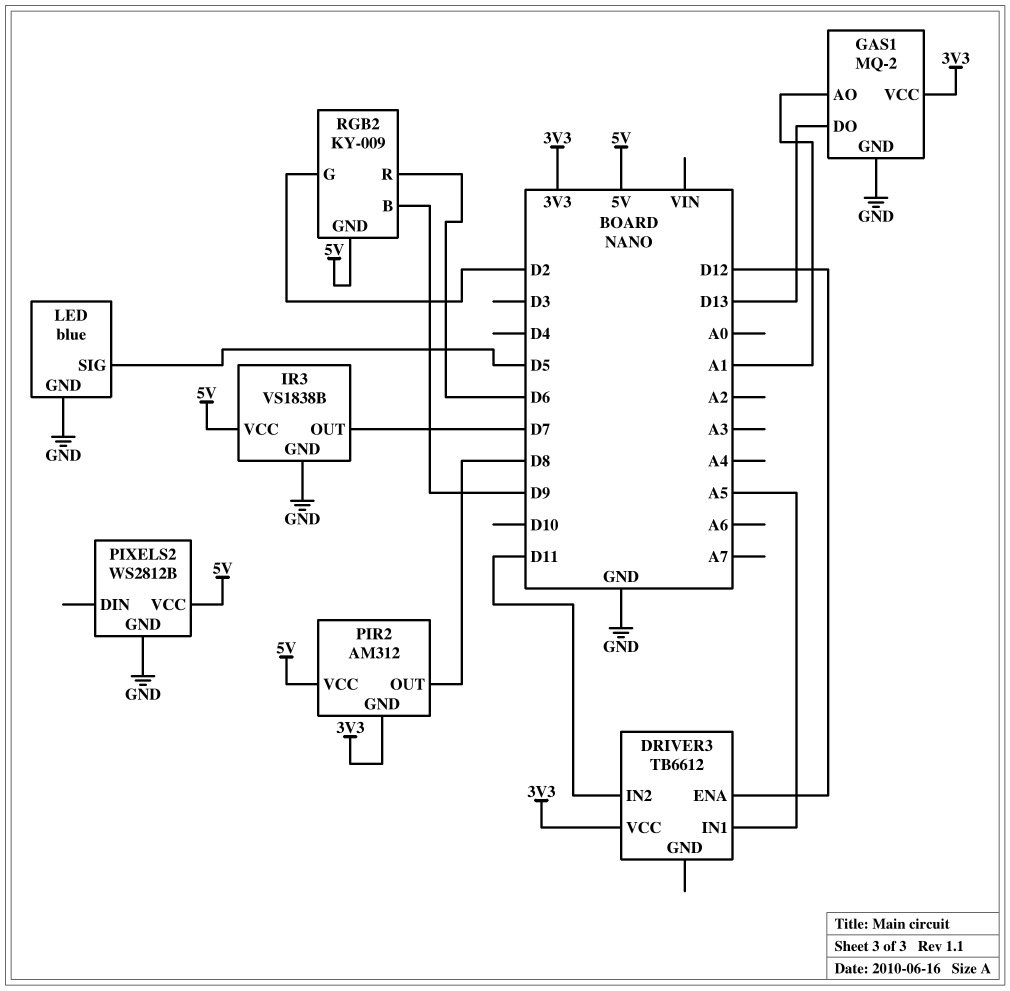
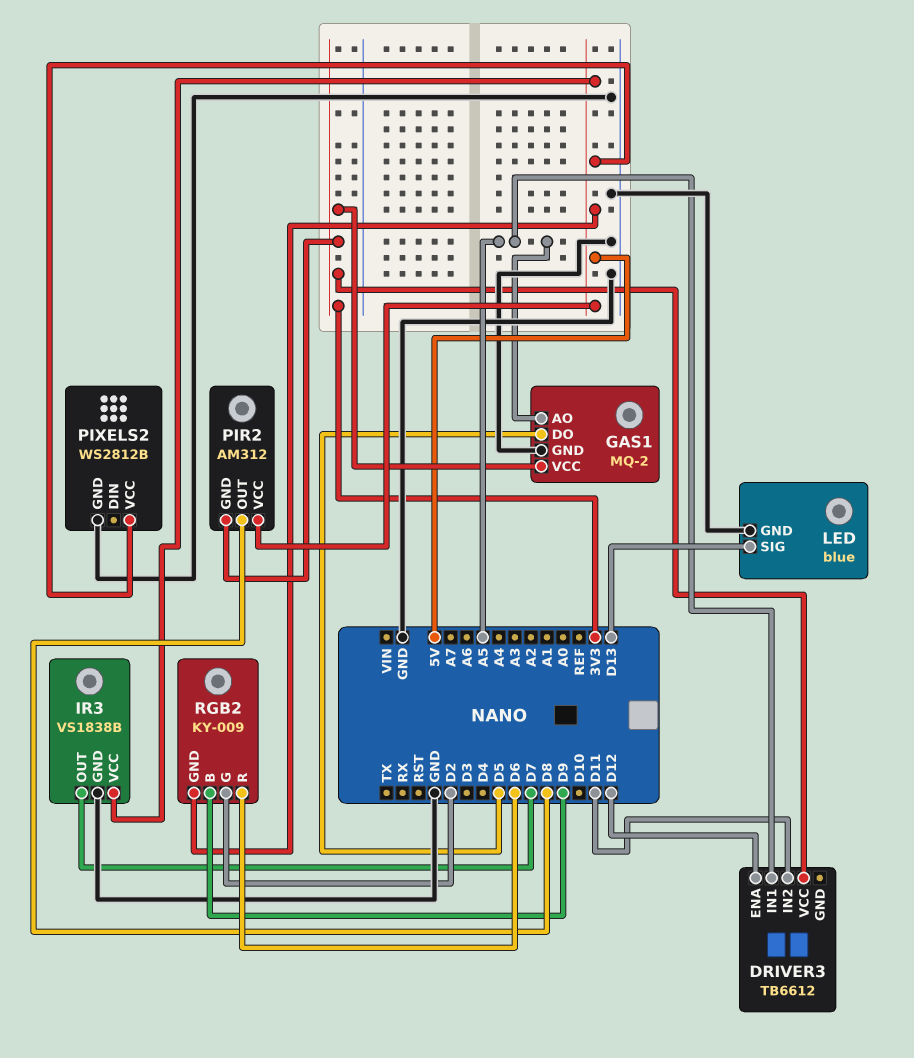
GAS1 pin AO: A1 -> A5
GAS1 pin DO: D13 -> D5
LED pin SIG: D5 -> D13

